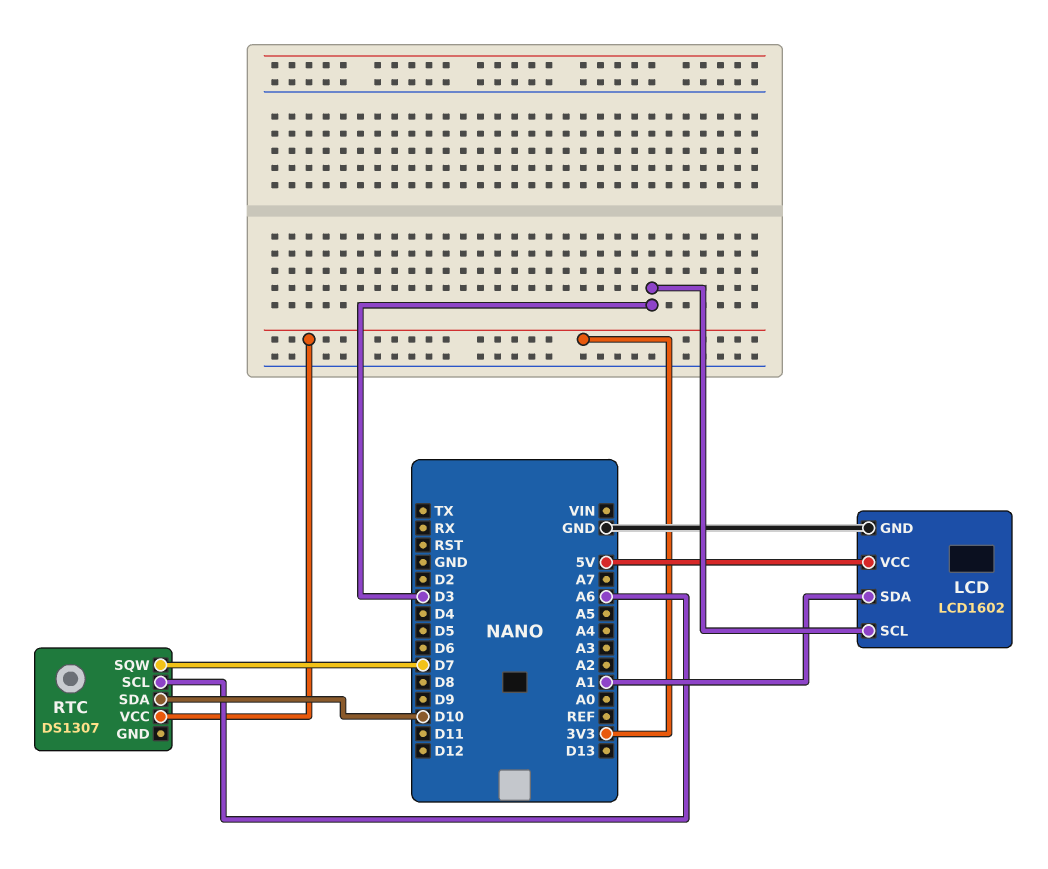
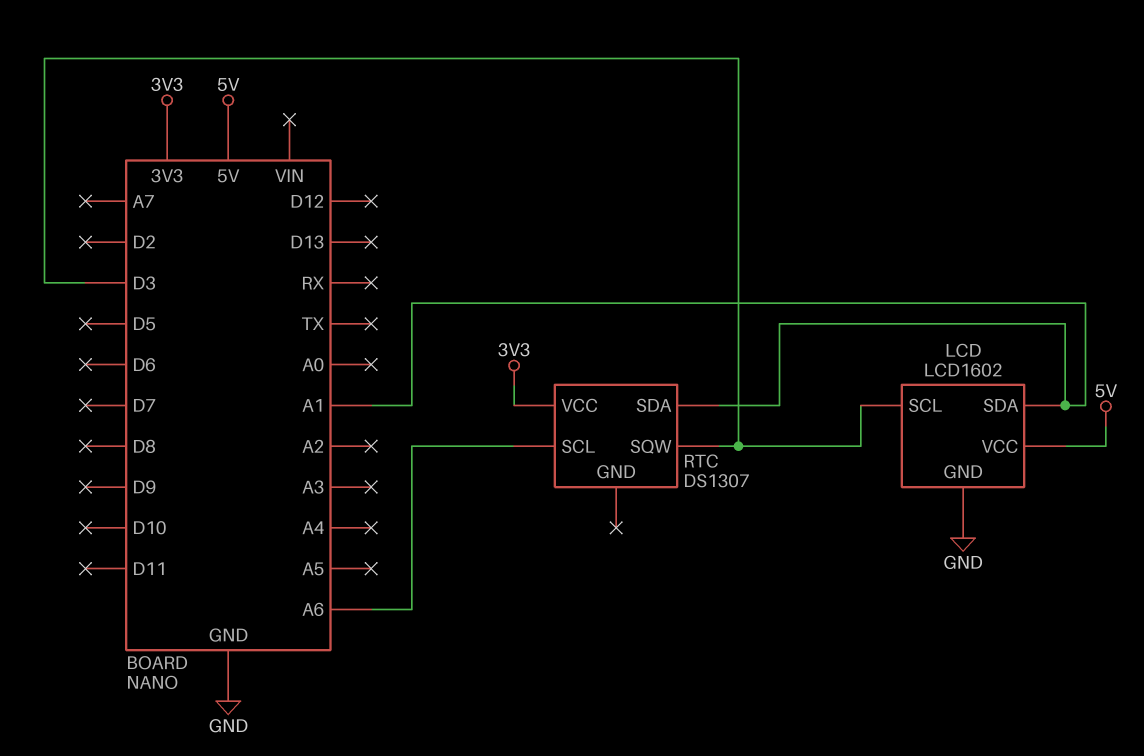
RTC pin SDA: D10 -> A1
RTC pin SQW: D7 -> D3

